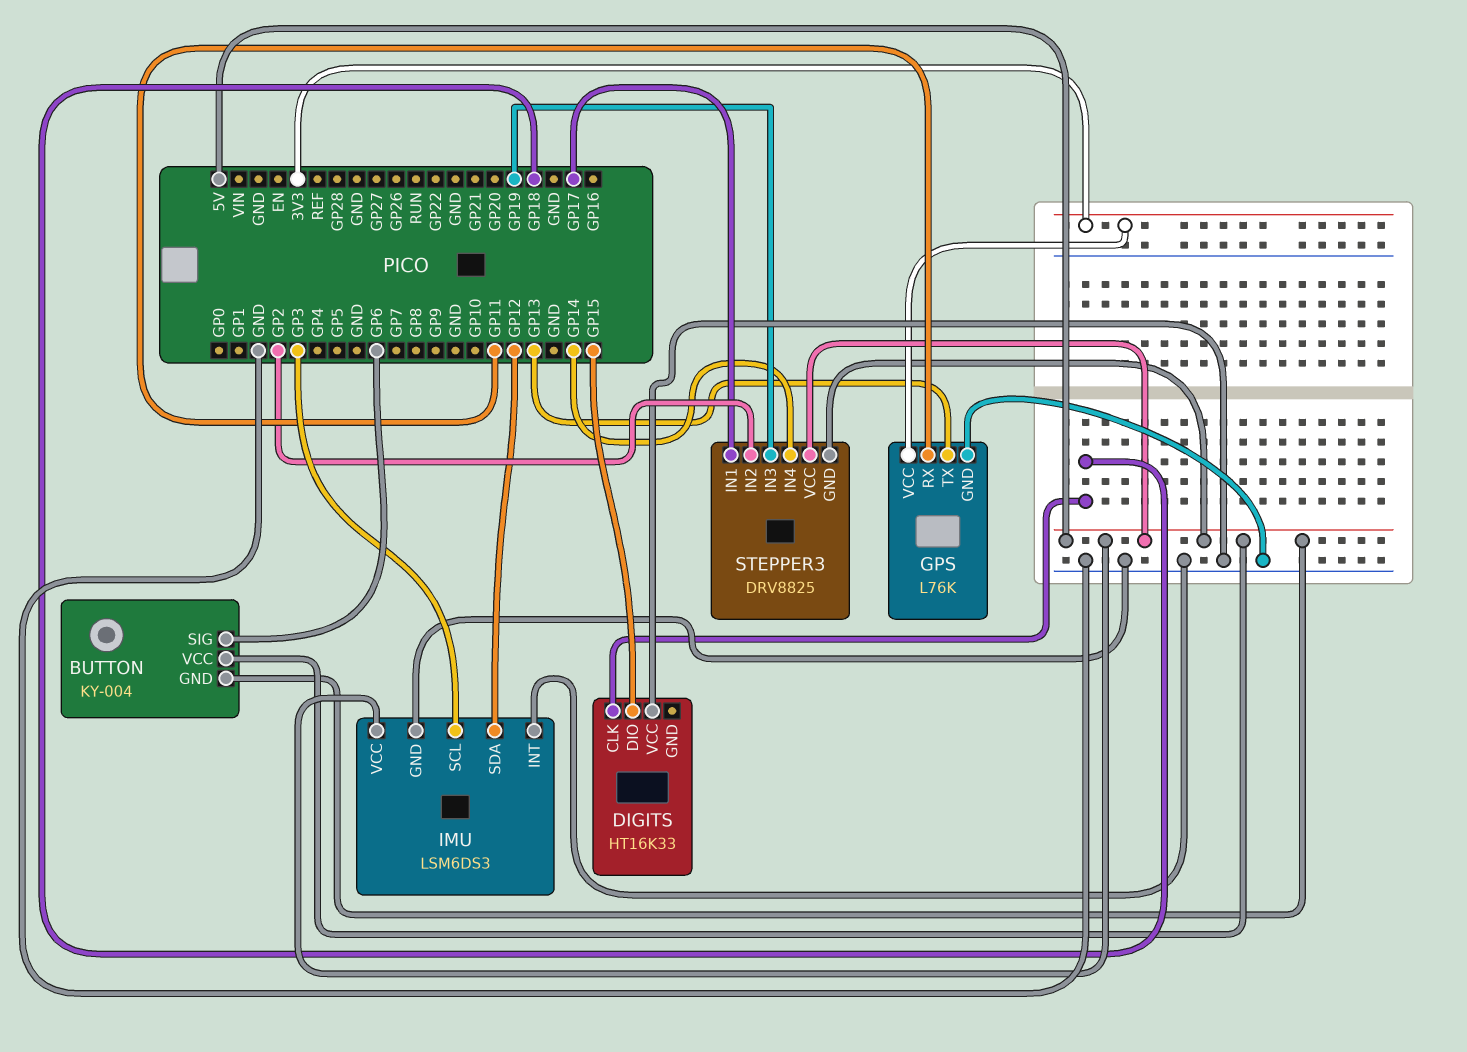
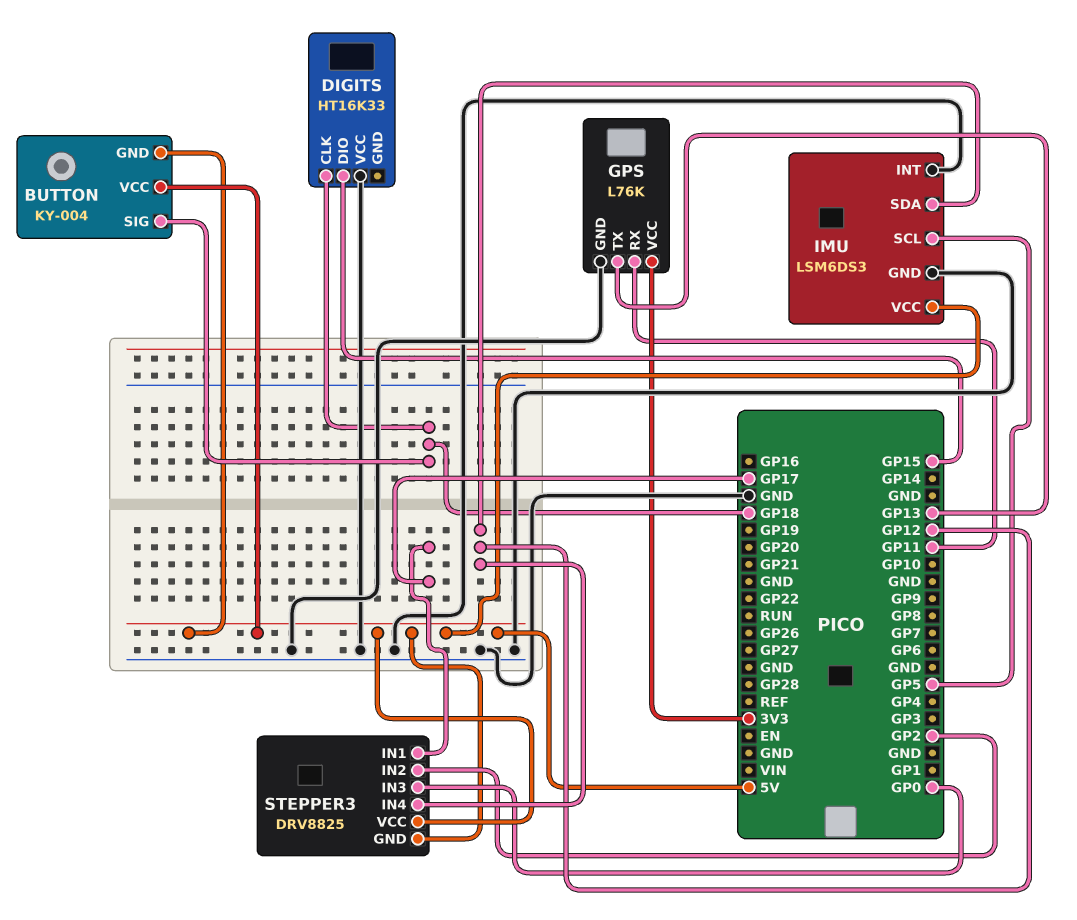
BUTTON pin SIG: GP6 -> GP18
IMU pin SCL: GP3 -> GP5
STEPPER3 pin IN3: GP19 -> GP0
STEPPER3 pin IN4: GP14 -> GP12

